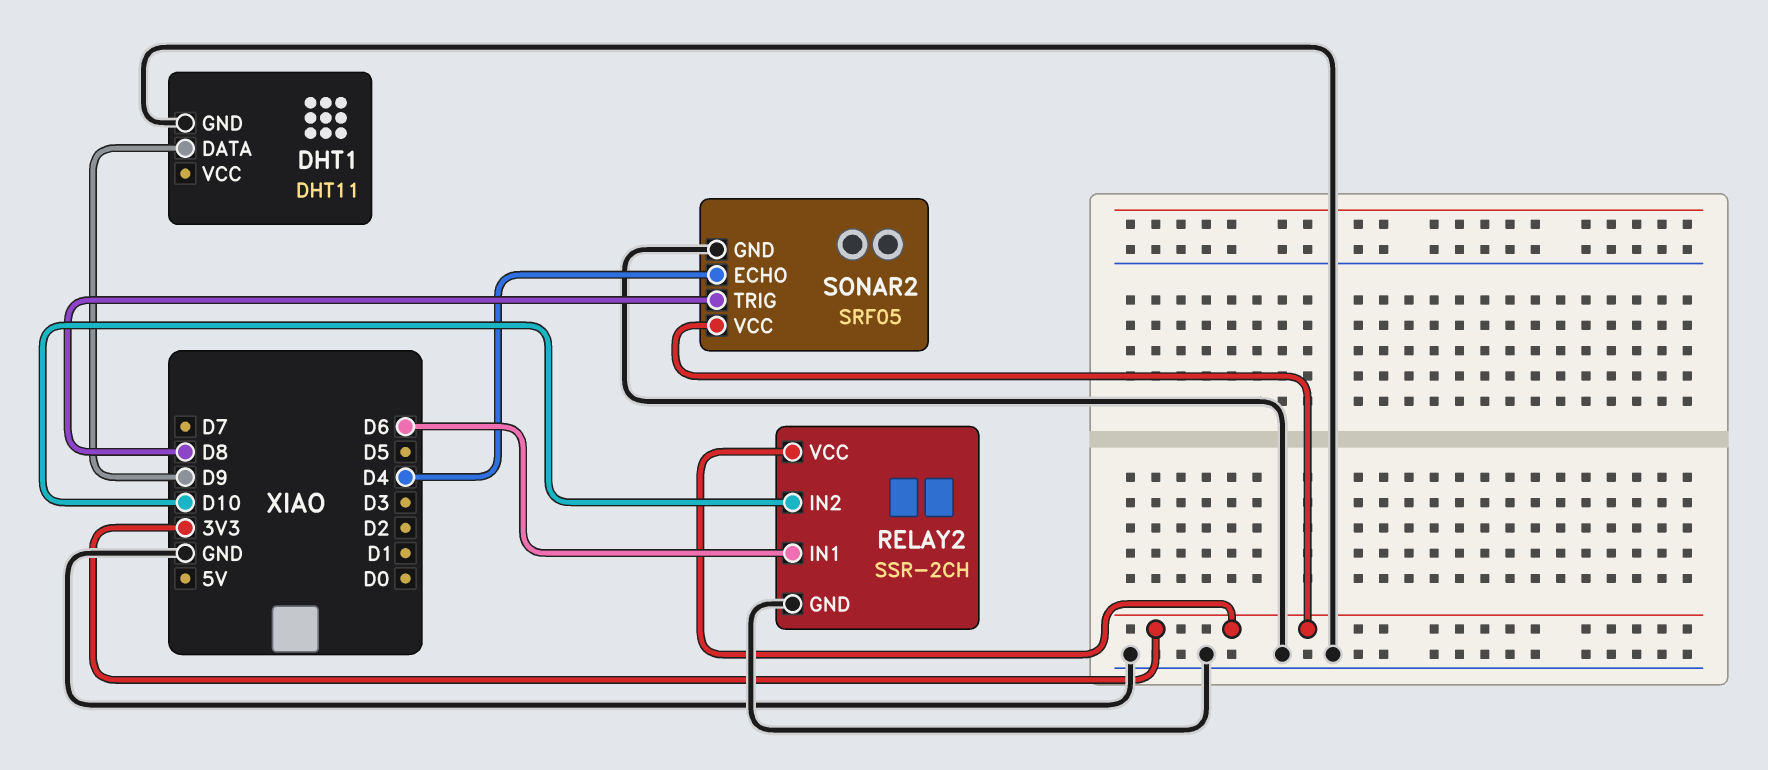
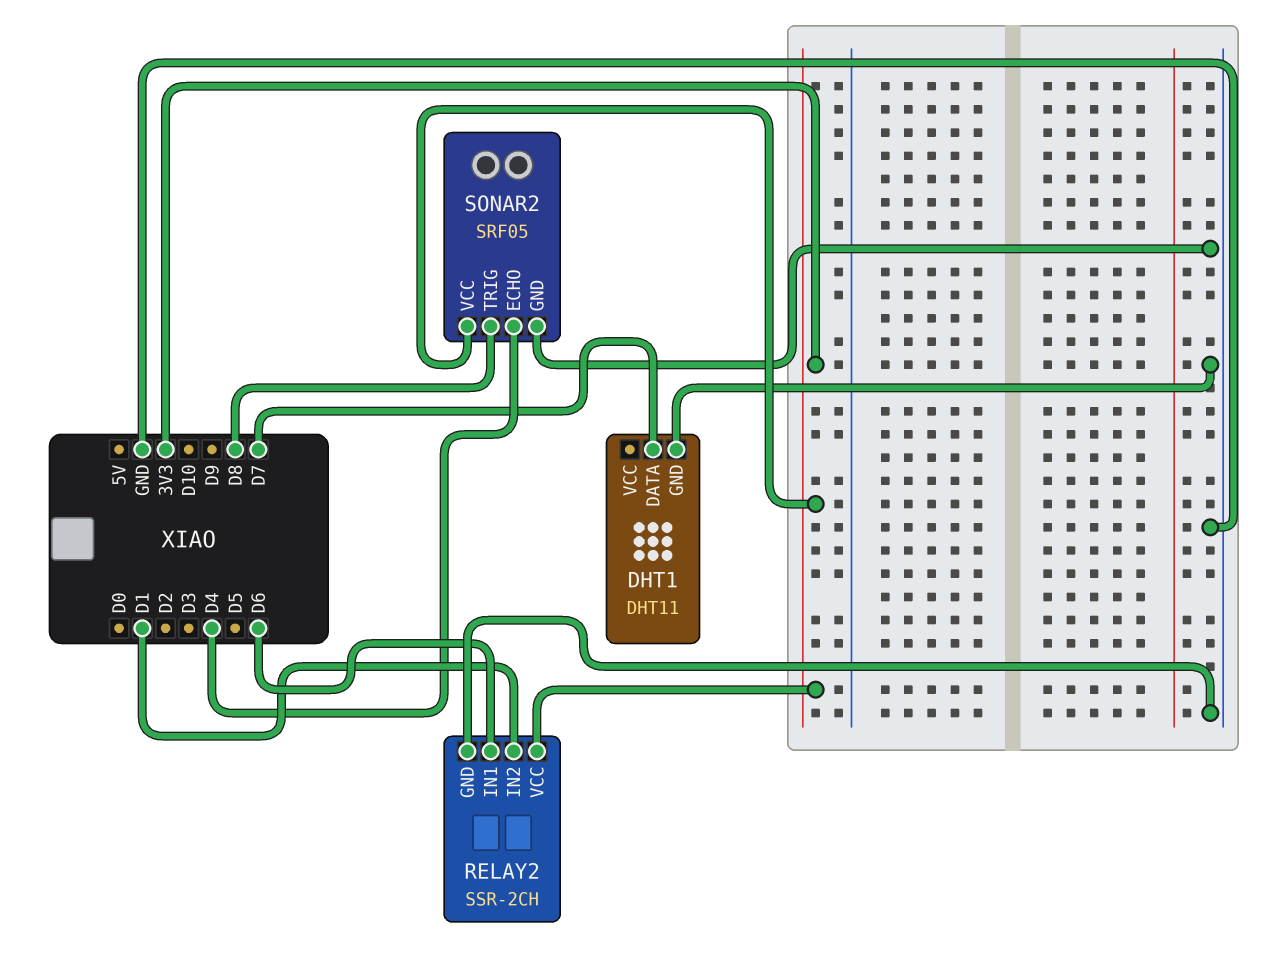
DHT1 pin DATA: D9 -> D7
RELAY2 pin IN2: D10 -> D1

